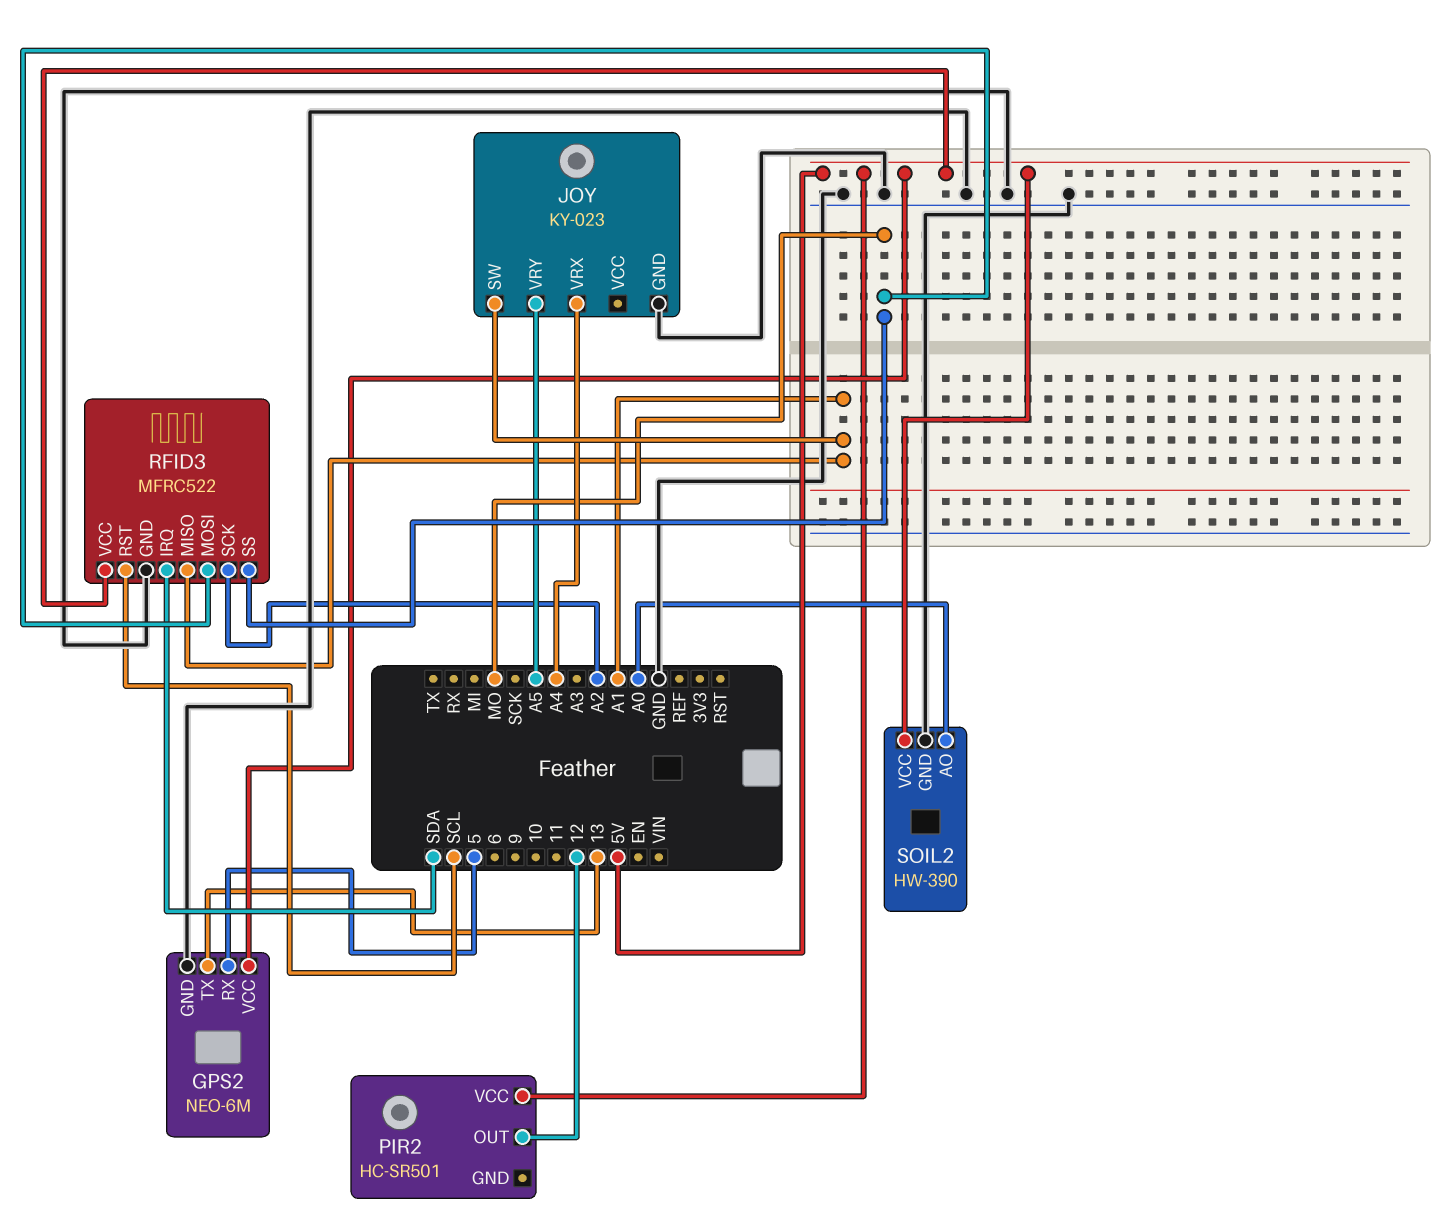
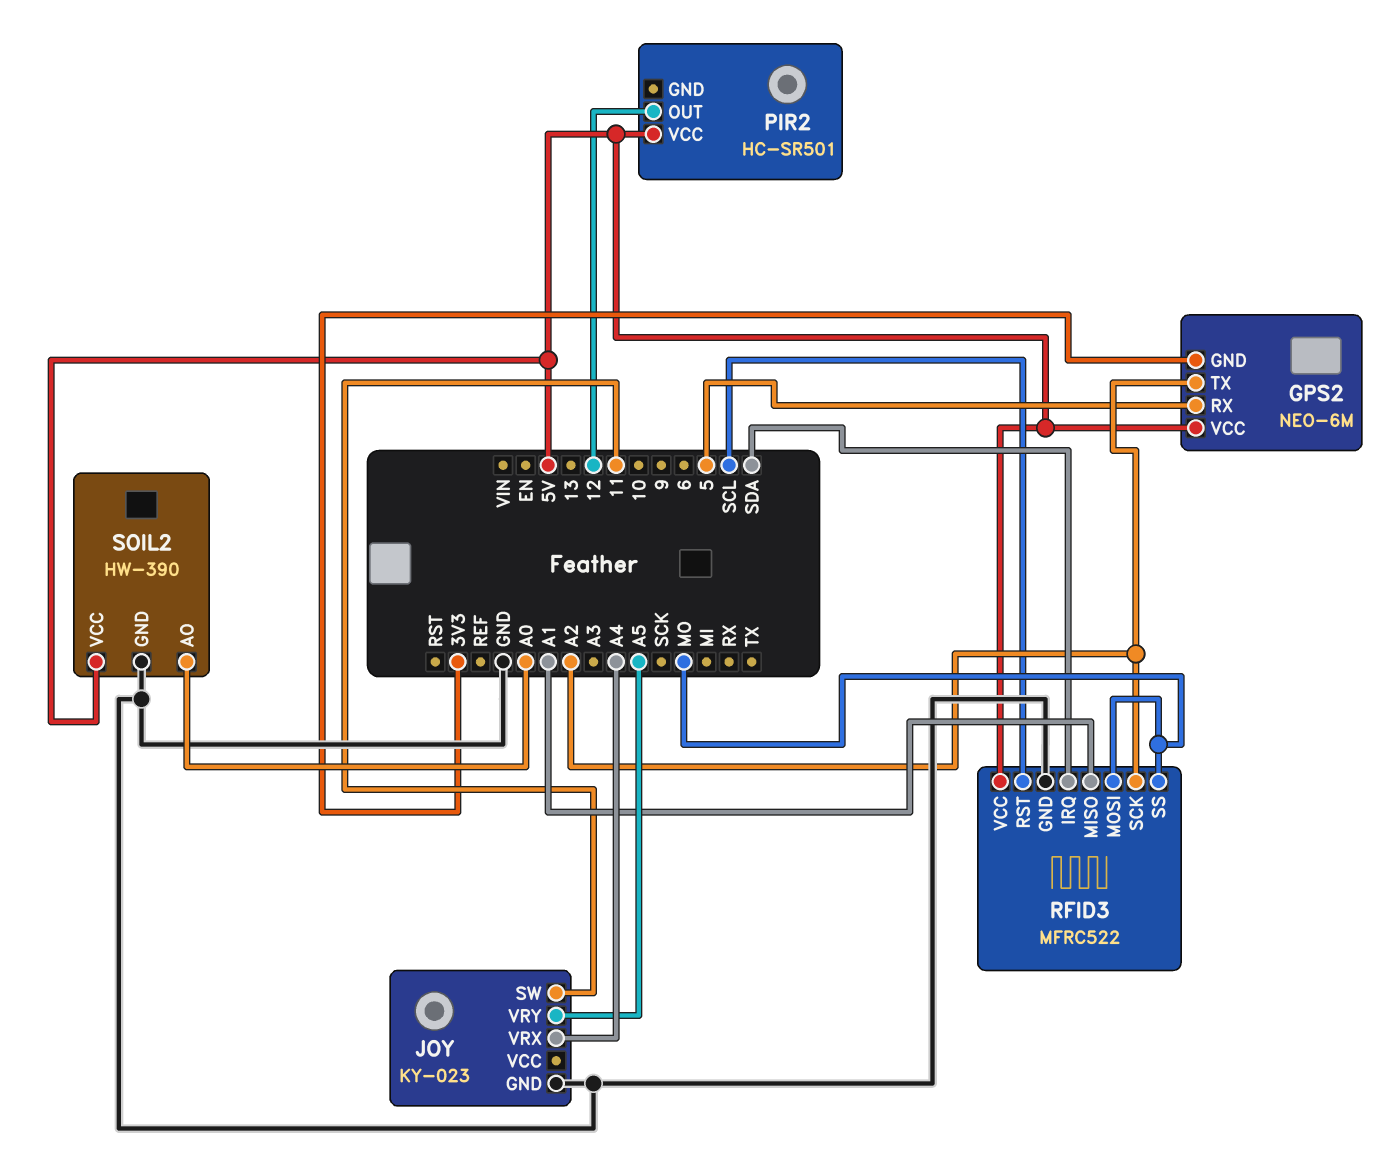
GPS2 pin GND: GND -> 3V3
GPS2 pin TX: 13 -> A2
JOY pin SW: A1 -> 11

